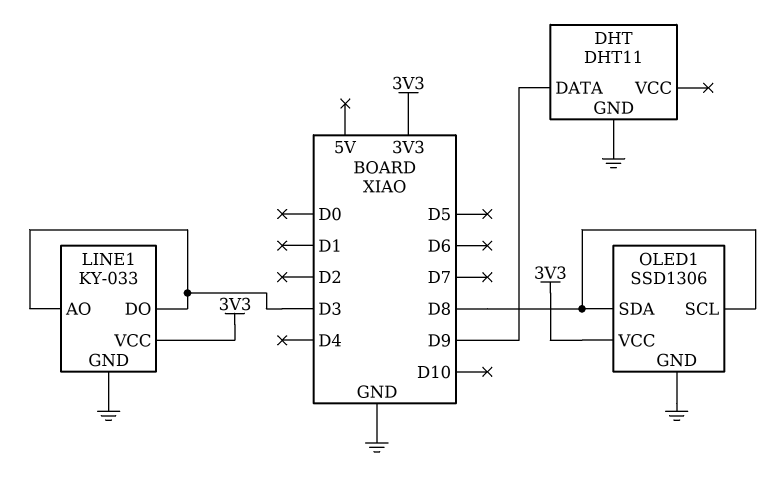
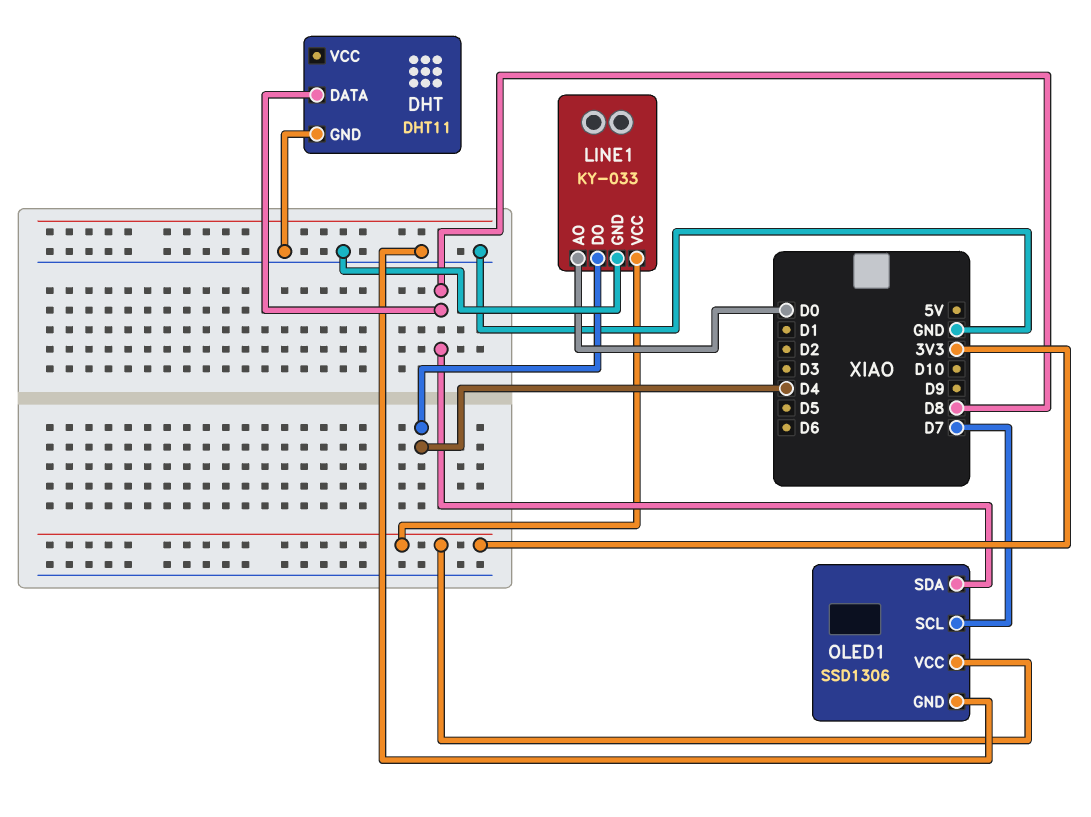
DHT pin DATA: D9 -> D8
LINE1 pin AO: D3 -> D0
LINE1 pin DO: D3 -> D4
OLED1 pin SCL: D8 -> D7

